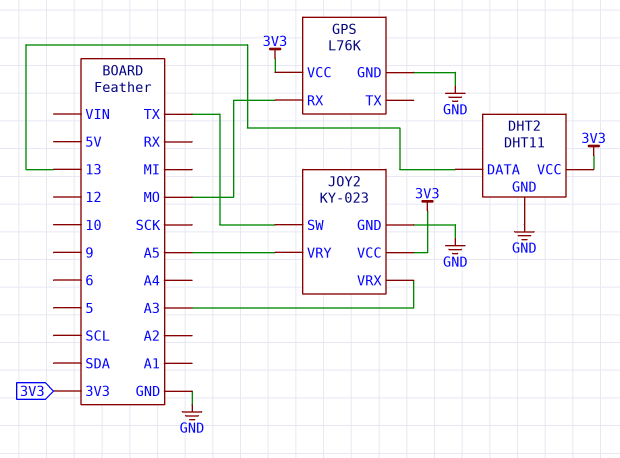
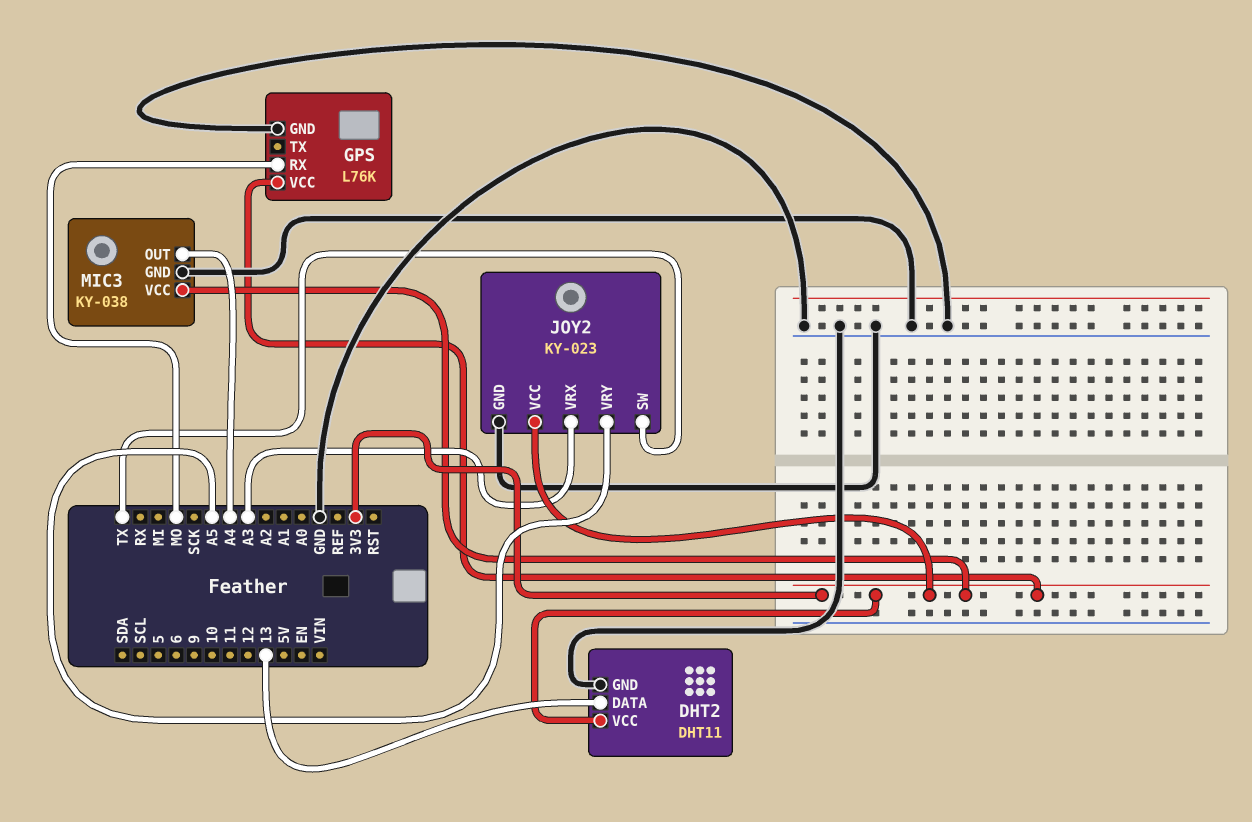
MIC3: none -> KY-038
MIC3 pin GND: none -> GND
MIC3 pin OUT: none -> A4
MIC3 pin VCC: none -> 3V3

